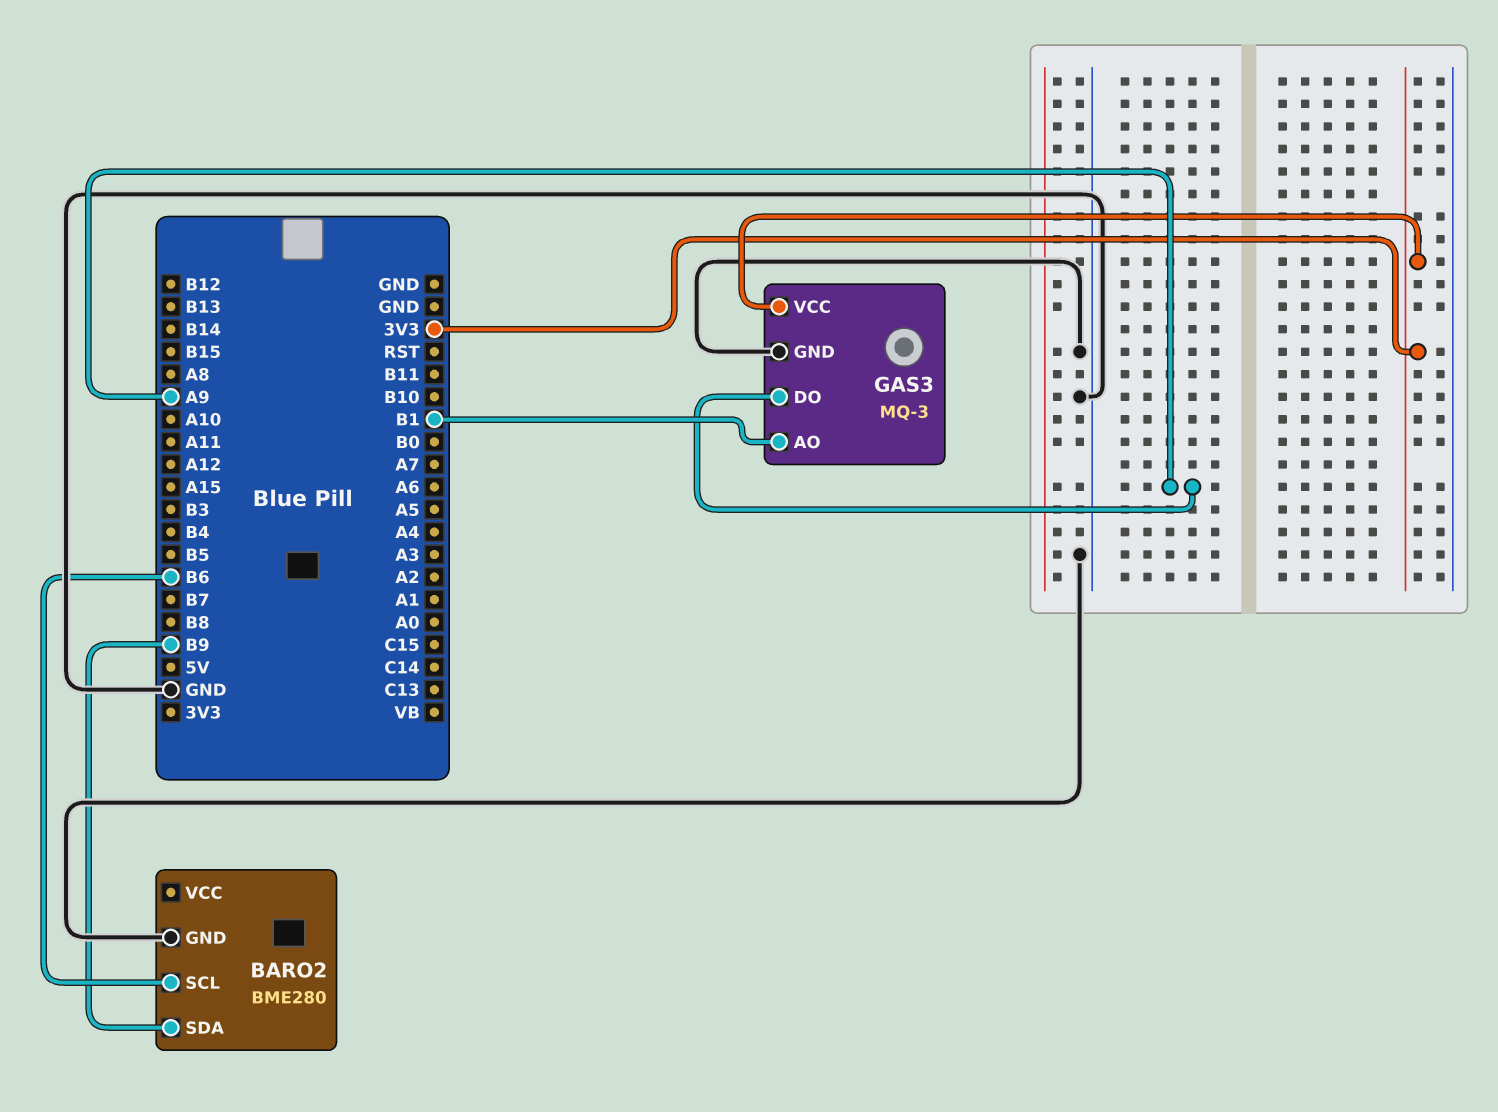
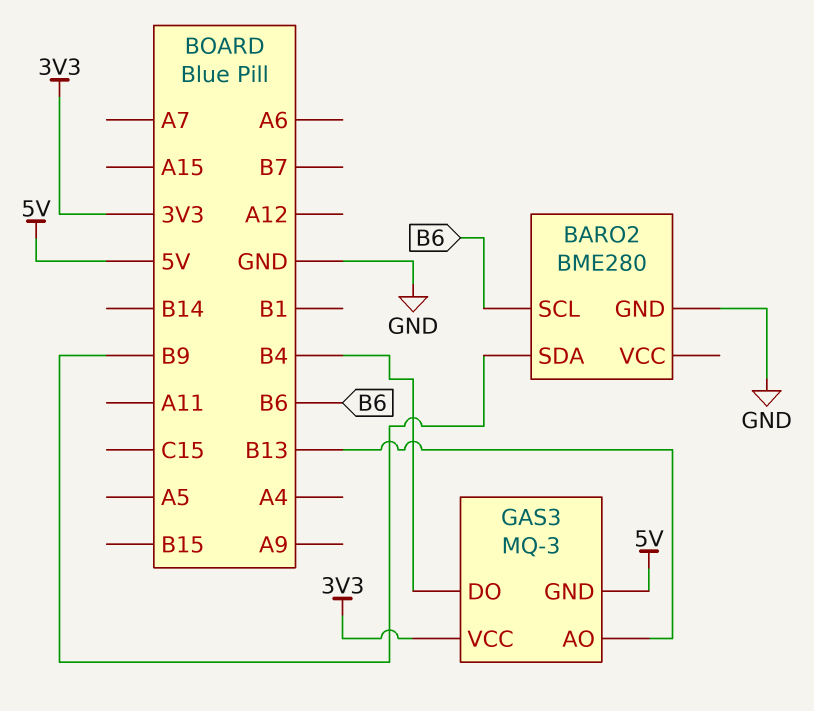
GAS3 pin AO: B1 -> B13
GAS3 pin DO: A9 -> B4
GAS3 pin GND: GND -> 5V

